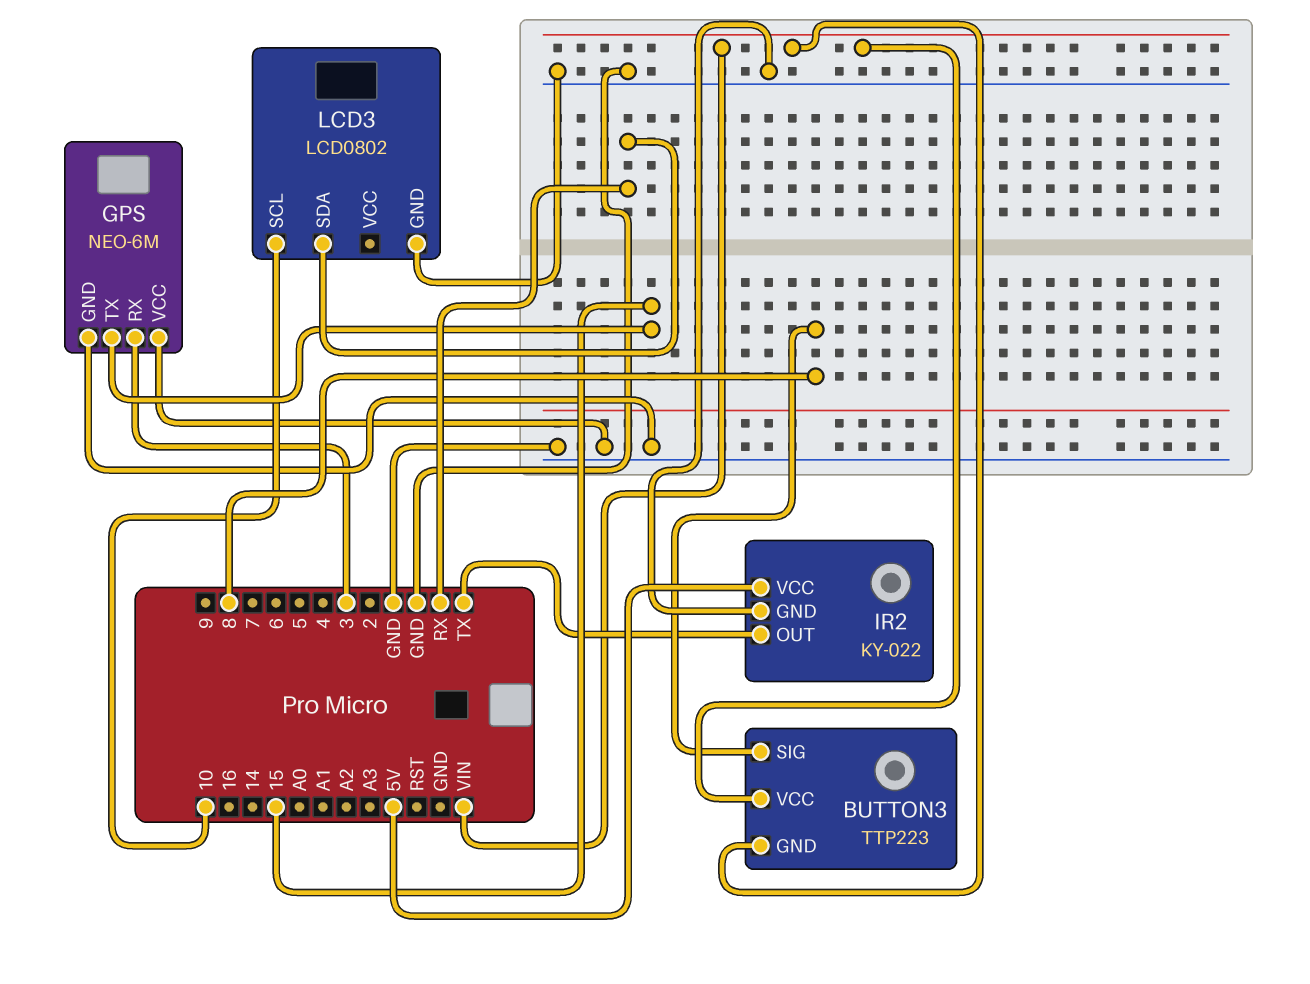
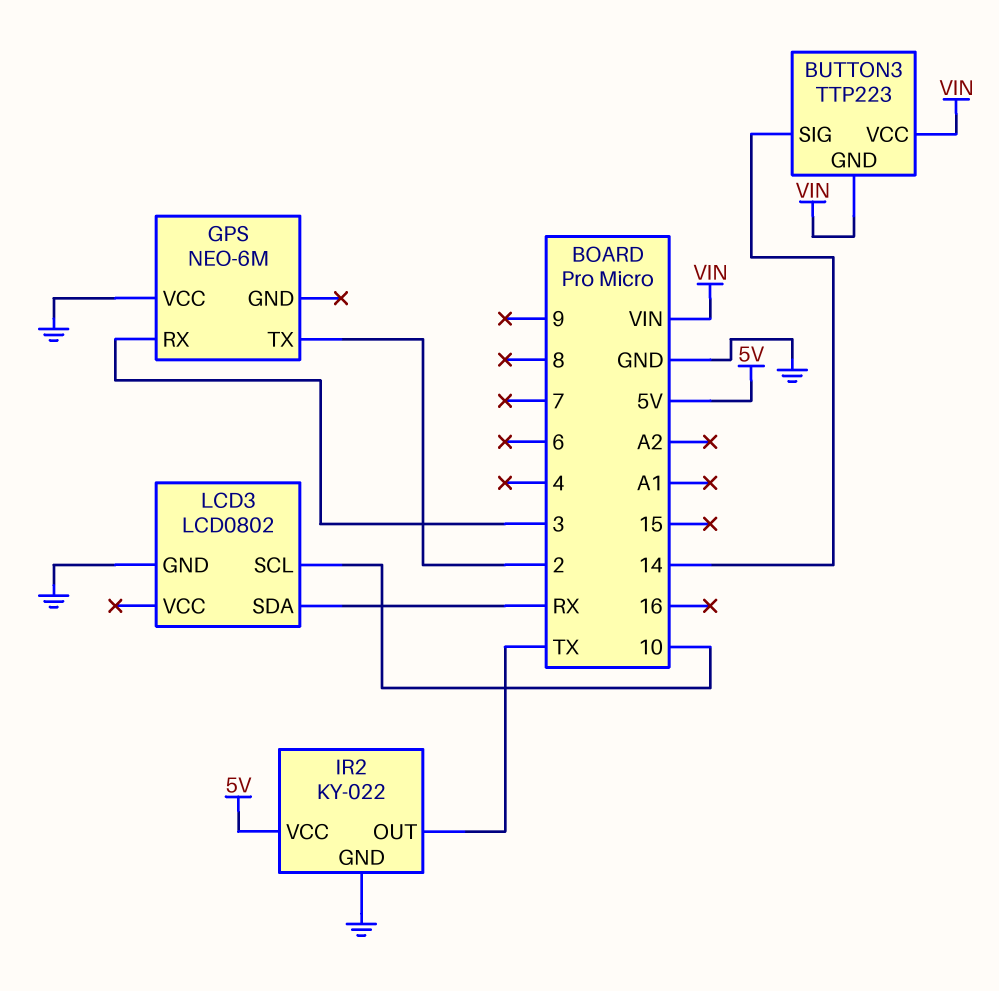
BUTTON3 pin SIG: 8 -> 14
GPS pin GND: GND -> none
GPS pin TX: 15 -> 2

